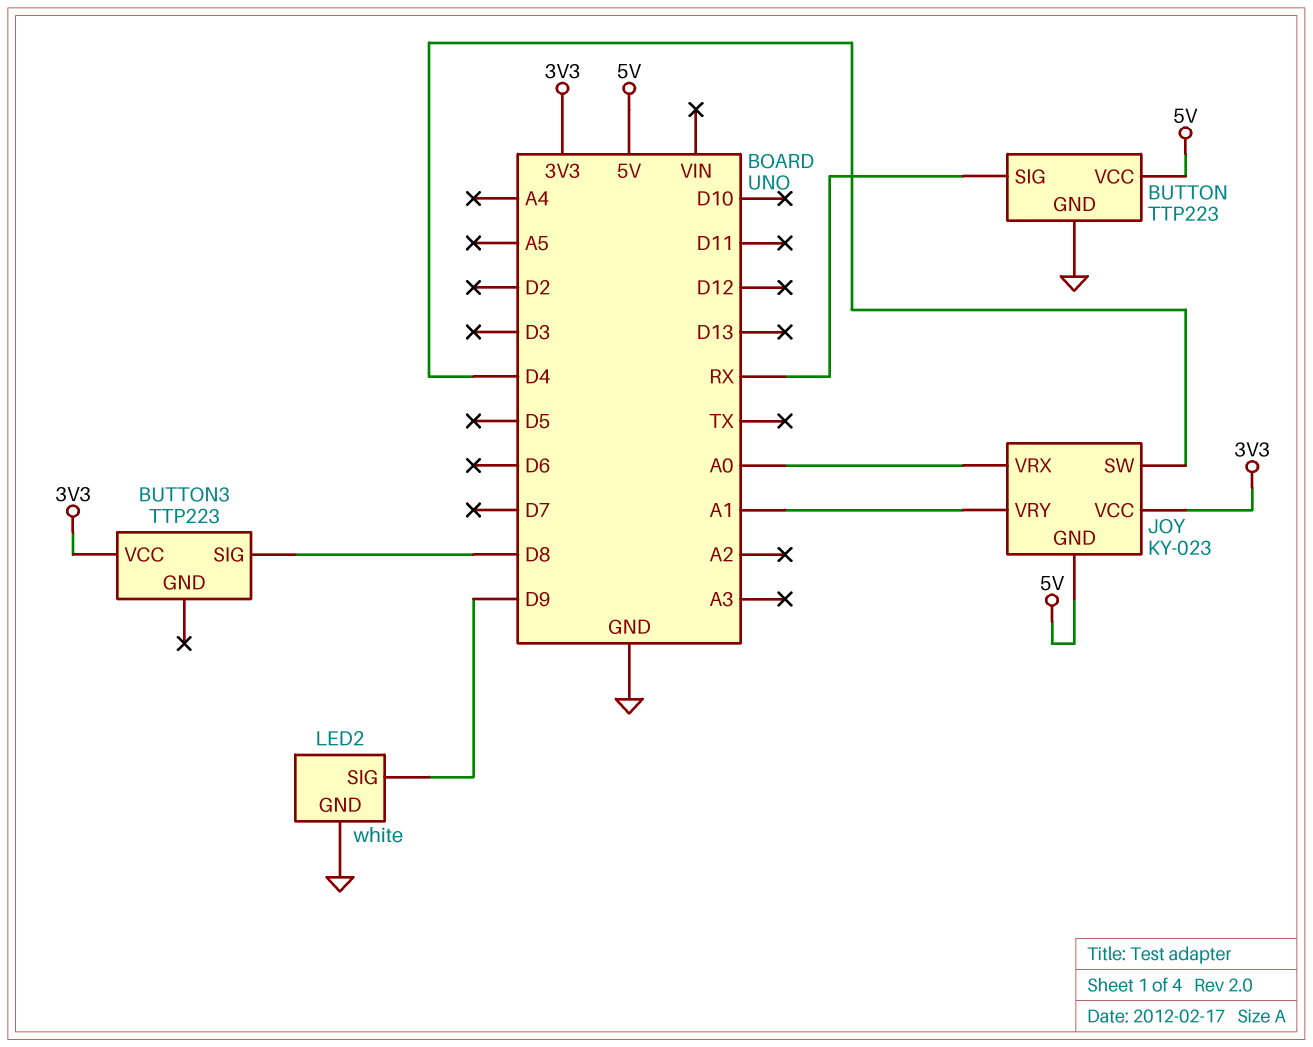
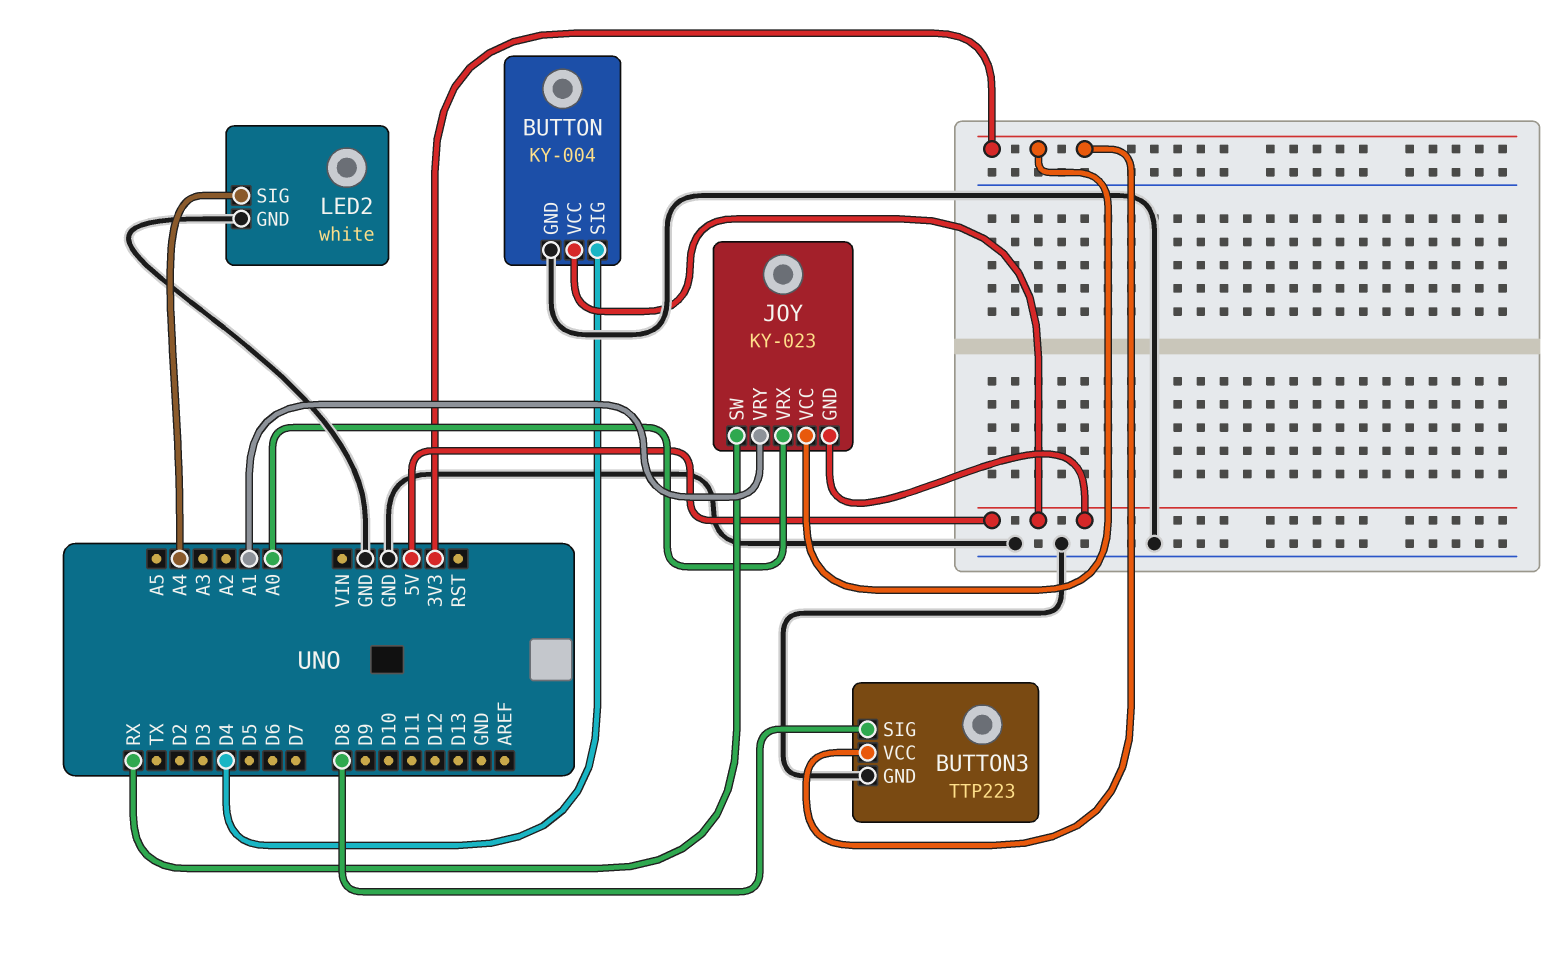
BUTTON: TTP223 -> KY-004
BUTTON pin SIG: RX -> D4
BUTTON3 pin GND: none -> GND
JOY pin SW: D4 -> RX
LED2 pin SIG: D9 -> A4

